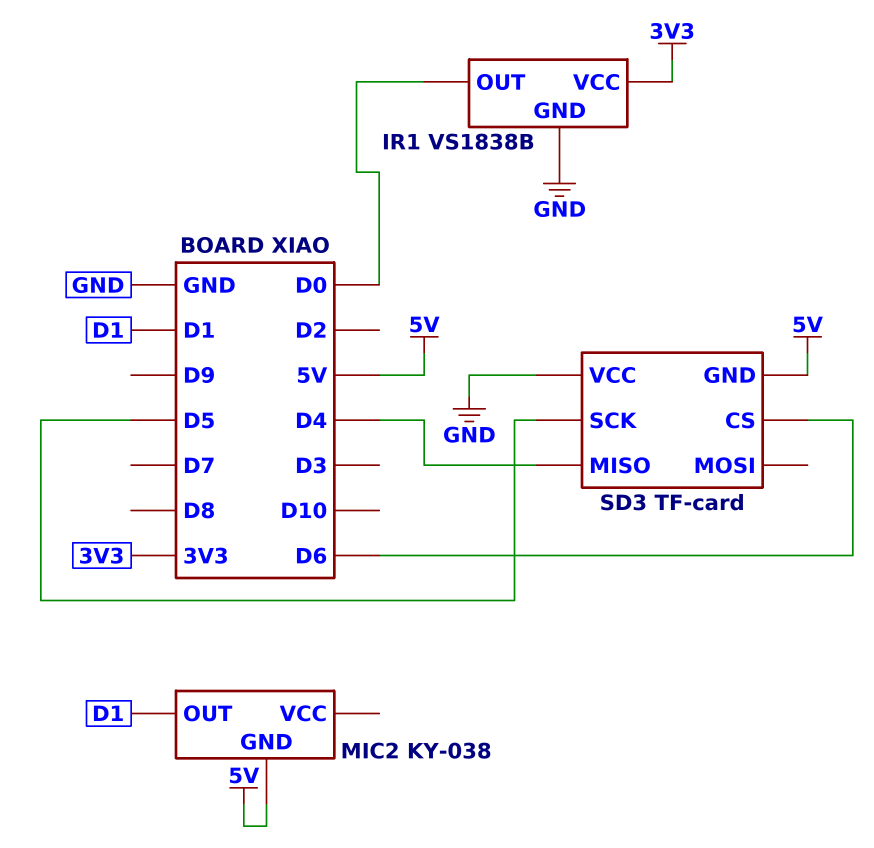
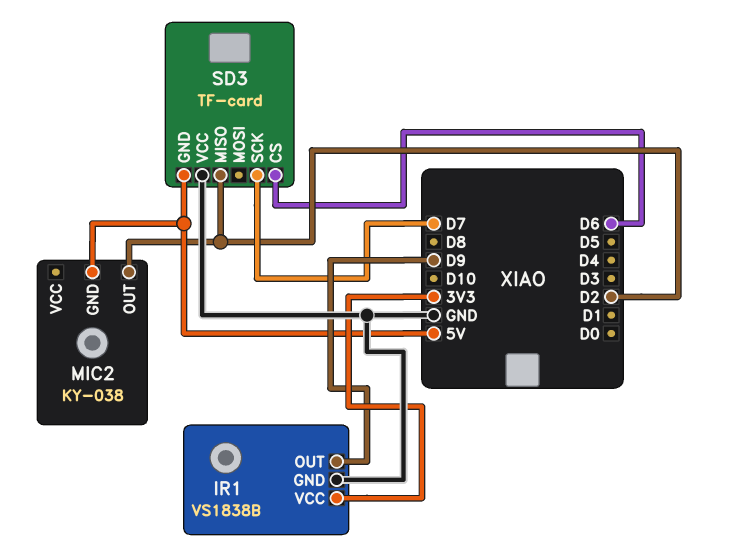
IR1 pin OUT: D0 -> D9
MIC2 pin OUT: D1 -> D2
SD3 pin MISO: D4 -> D2
SD3 pin SCK: D5 -> D7

